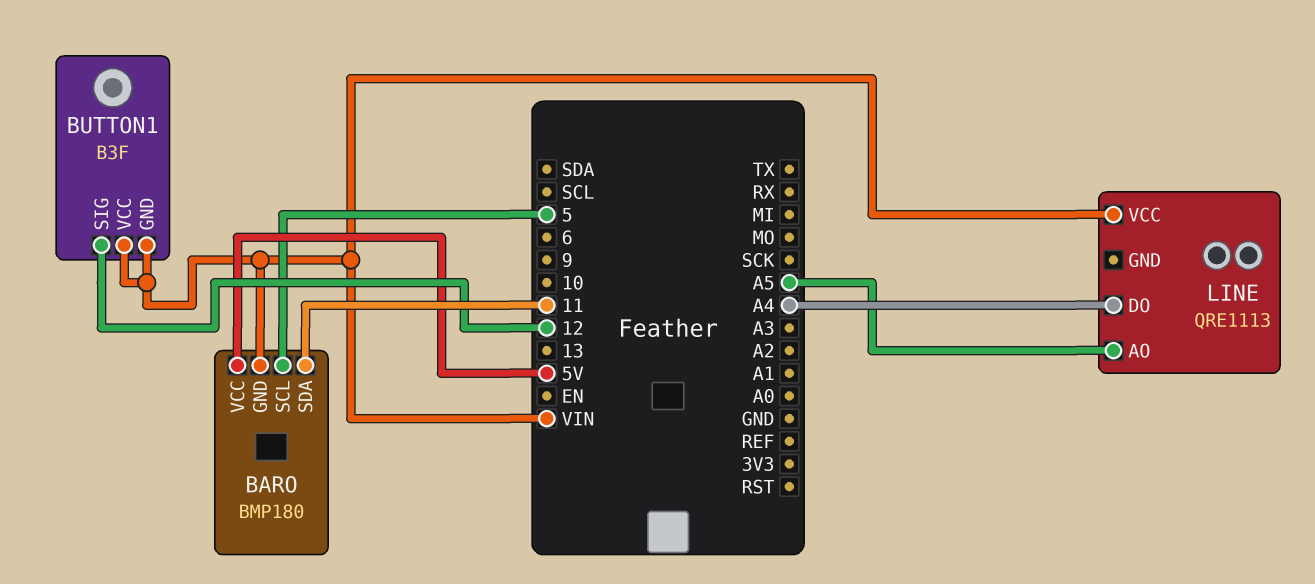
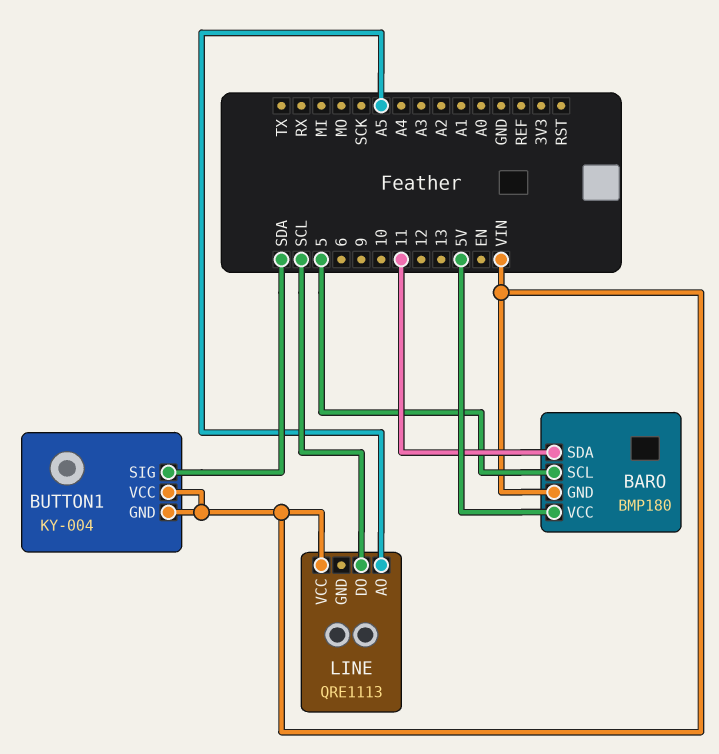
BUTTON1: B3F -> KY-004
BUTTON1 pin SIG: 12 -> SDA
LINE pin DO: A4 -> SCL

